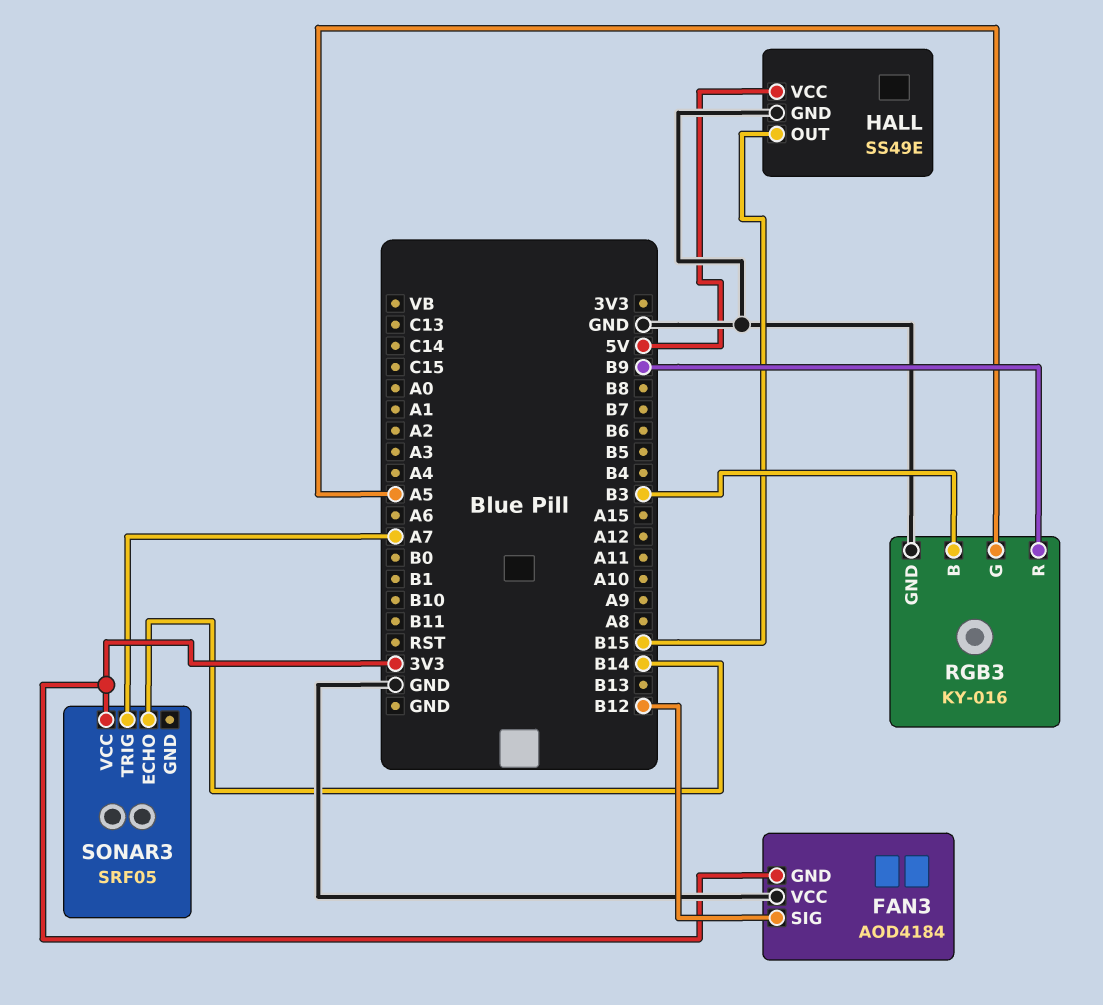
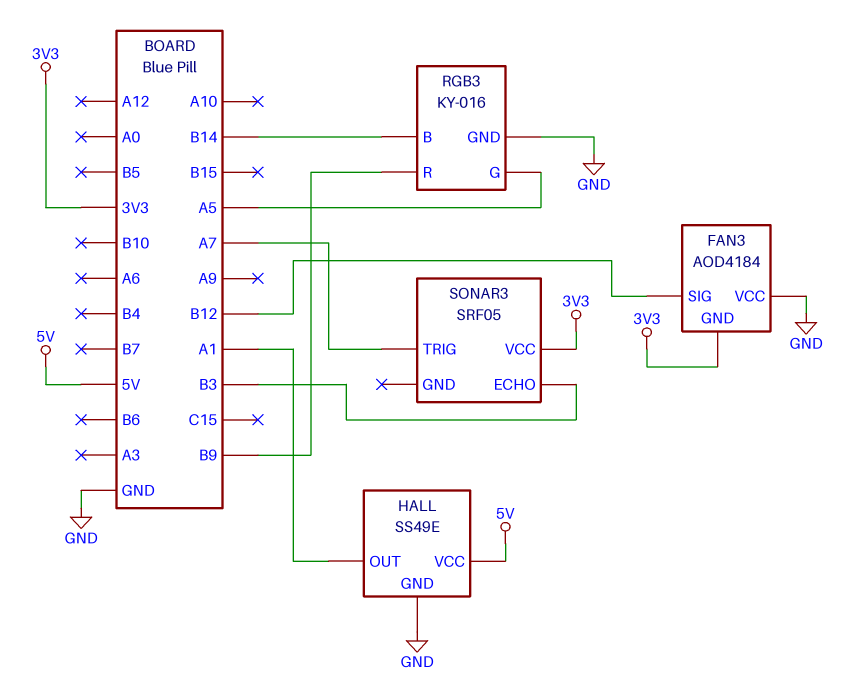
HALL pin OUT: B15 -> A1
RGB3 pin B: B3 -> B14
SONAR3 pin ECHO: B14 -> B3

